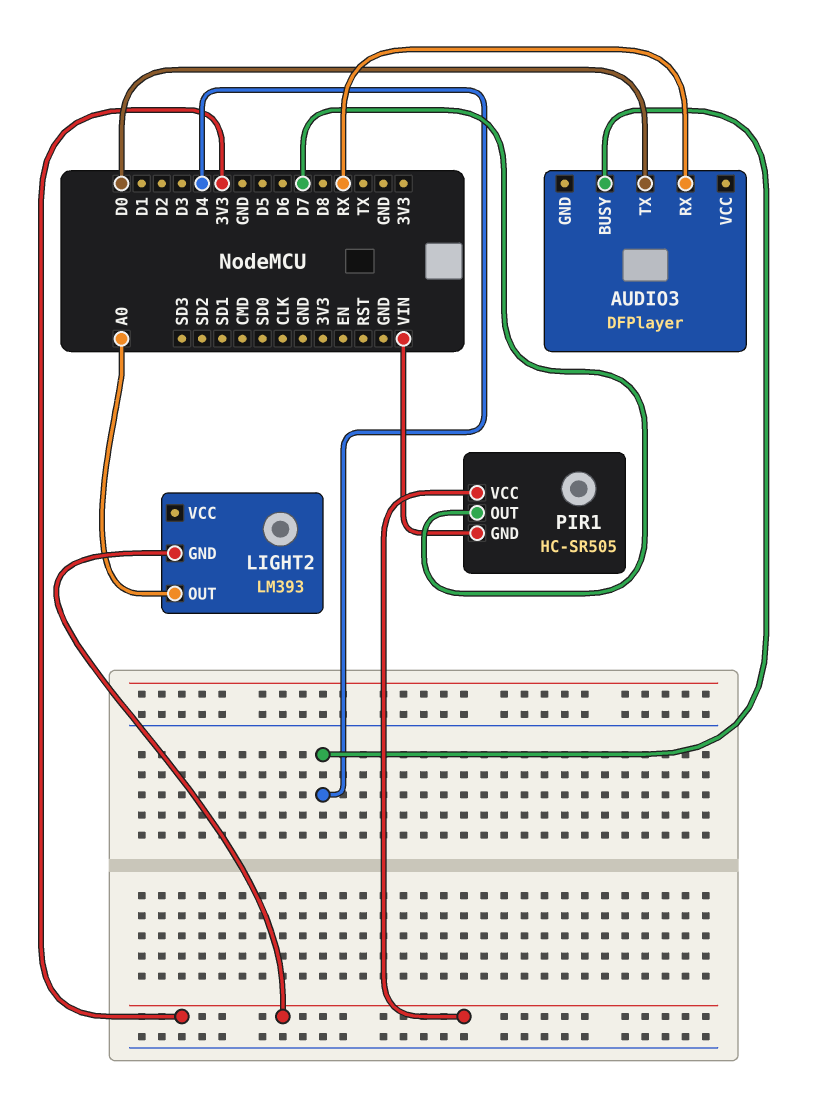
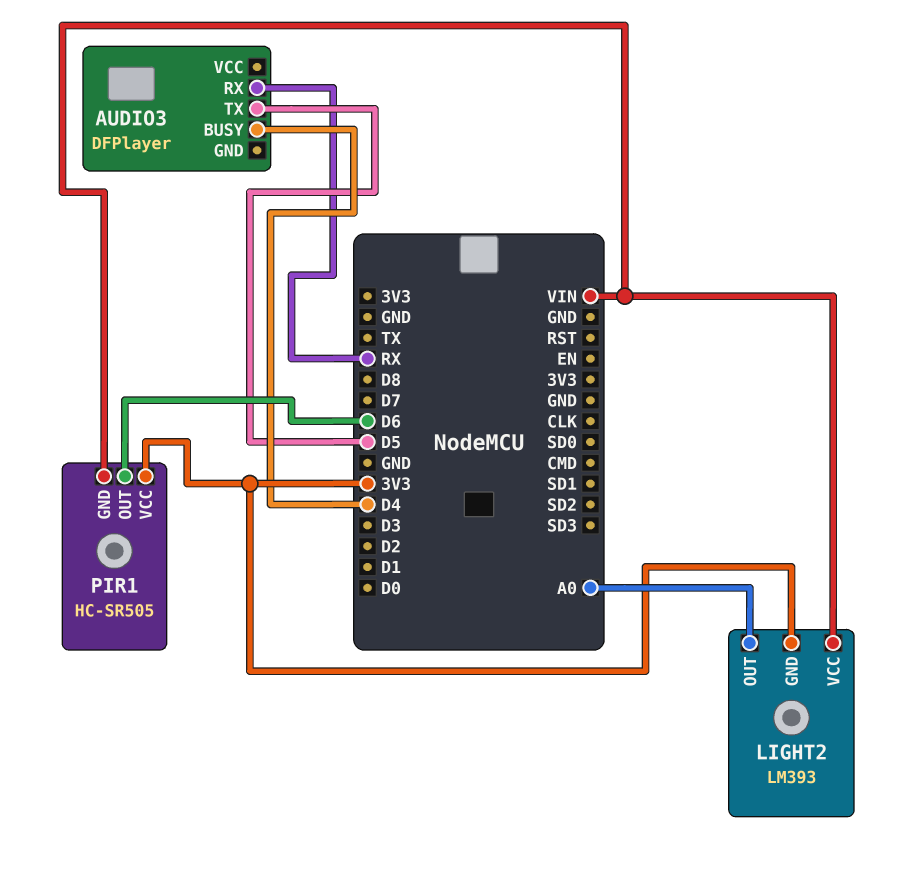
AUDIO3 pin TX: D0 -> D5
LIGHT2 pin VCC: none -> VIN
PIR1 pin OUT: D7 -> D6

